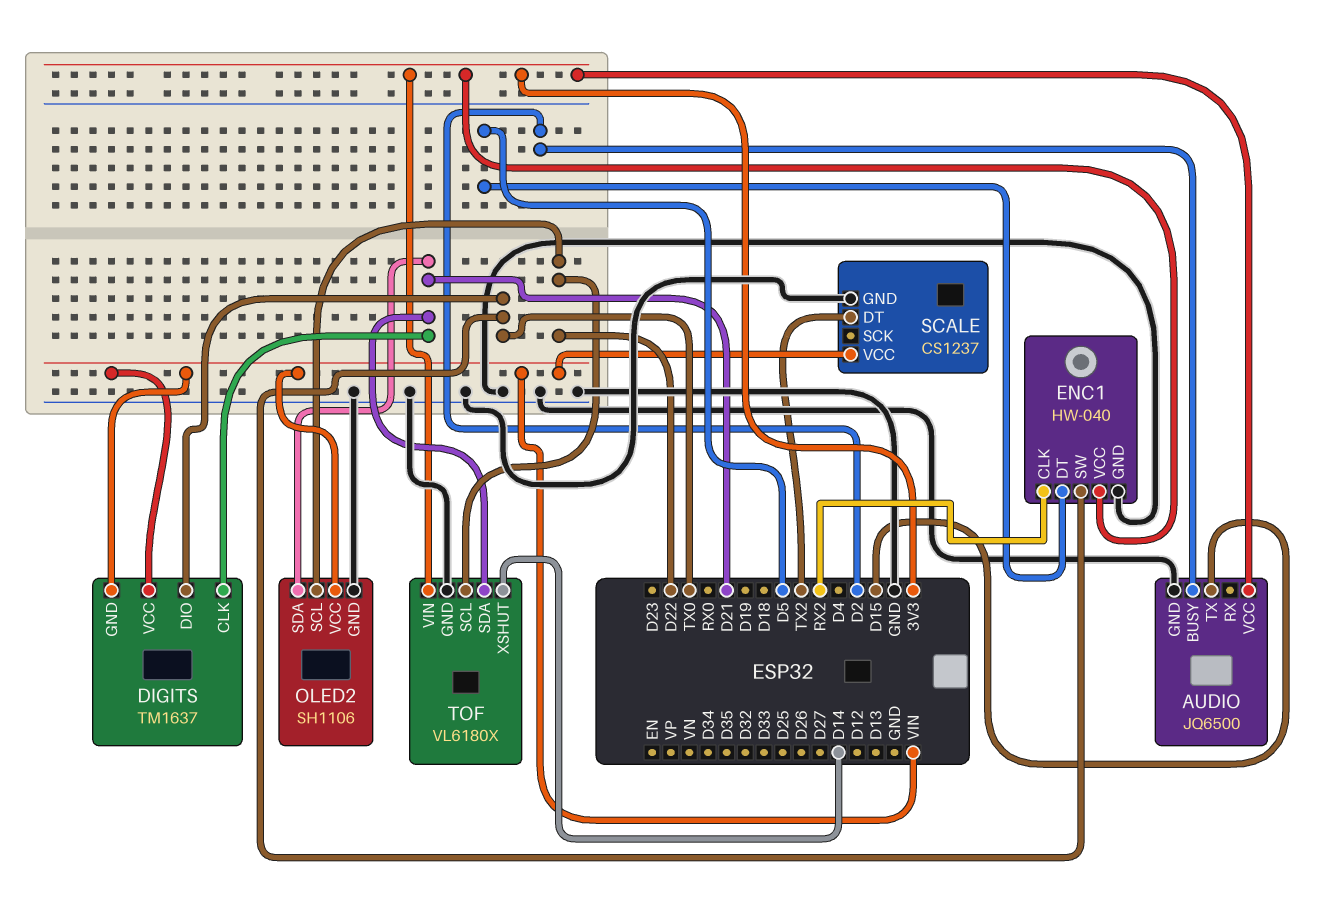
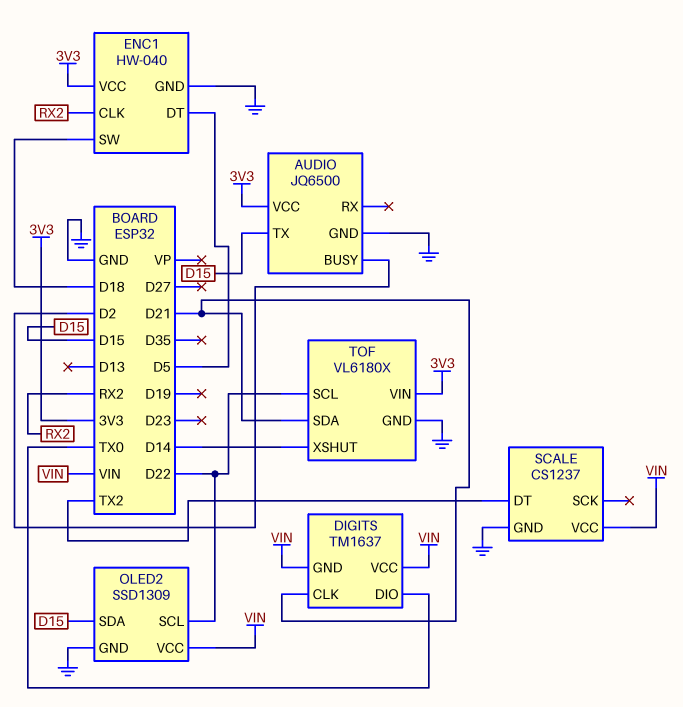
ENC1 pin SW: TX0 -> D18
OLED2: SH1106 -> SSD1309
OLED2 pin SDA: D21 -> D15

